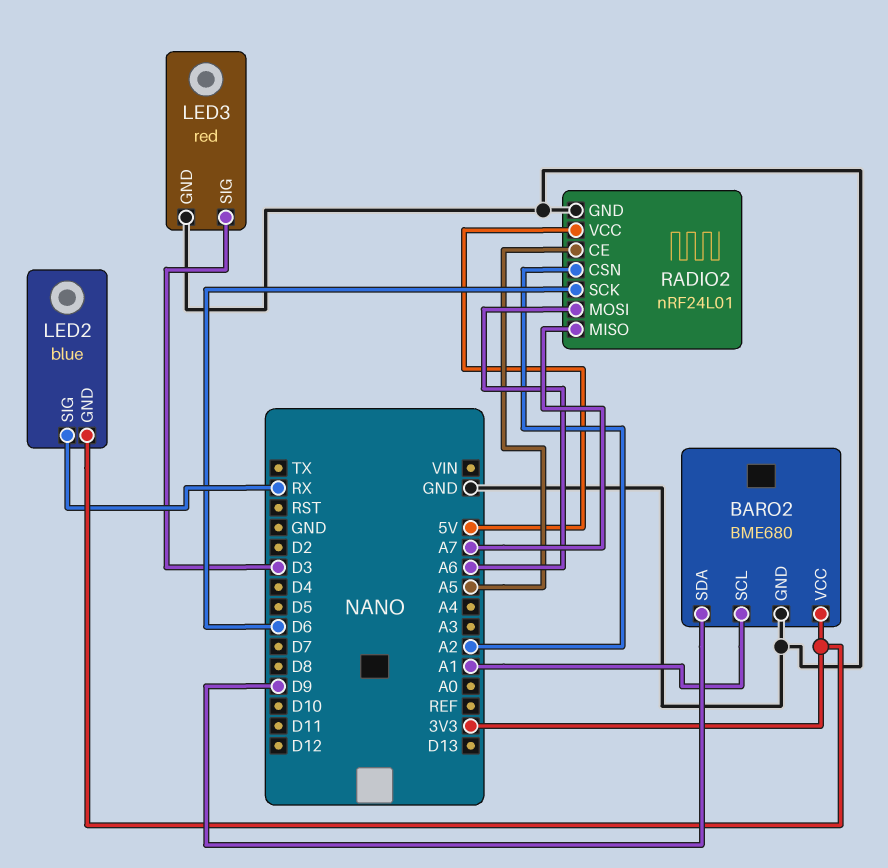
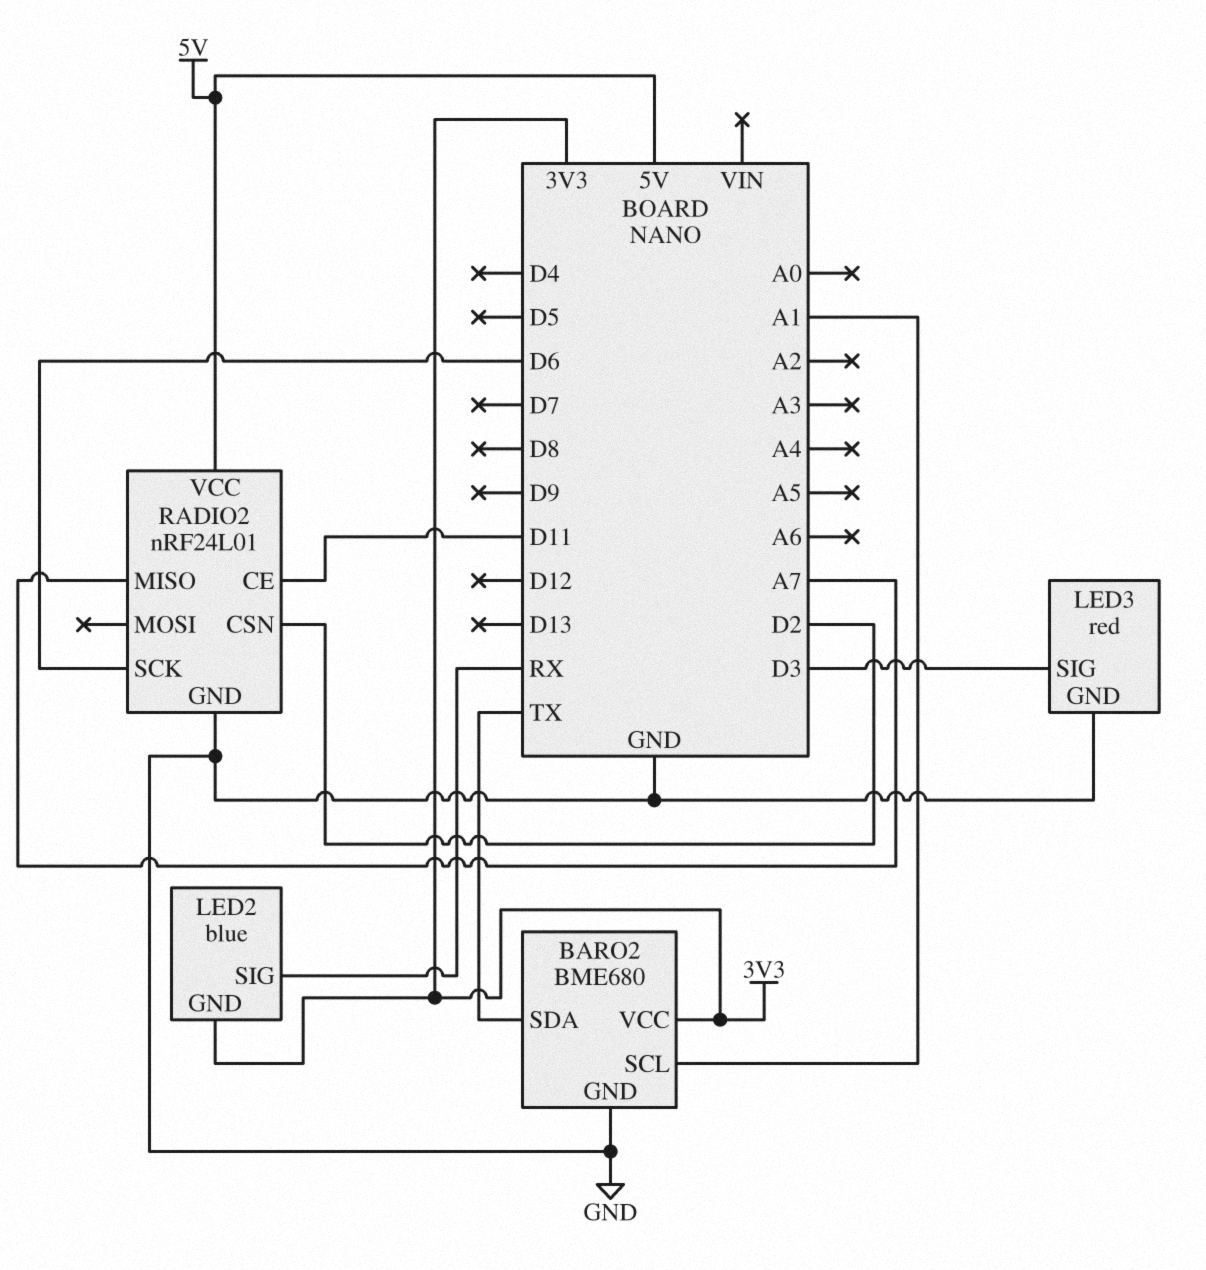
BARO2 pin SDA: D9 -> TX
RADIO2 pin CE: A5 -> D11
RADIO2 pin CSN: A2 -> D2
RADIO2 pin MOSI: A6 -> none

